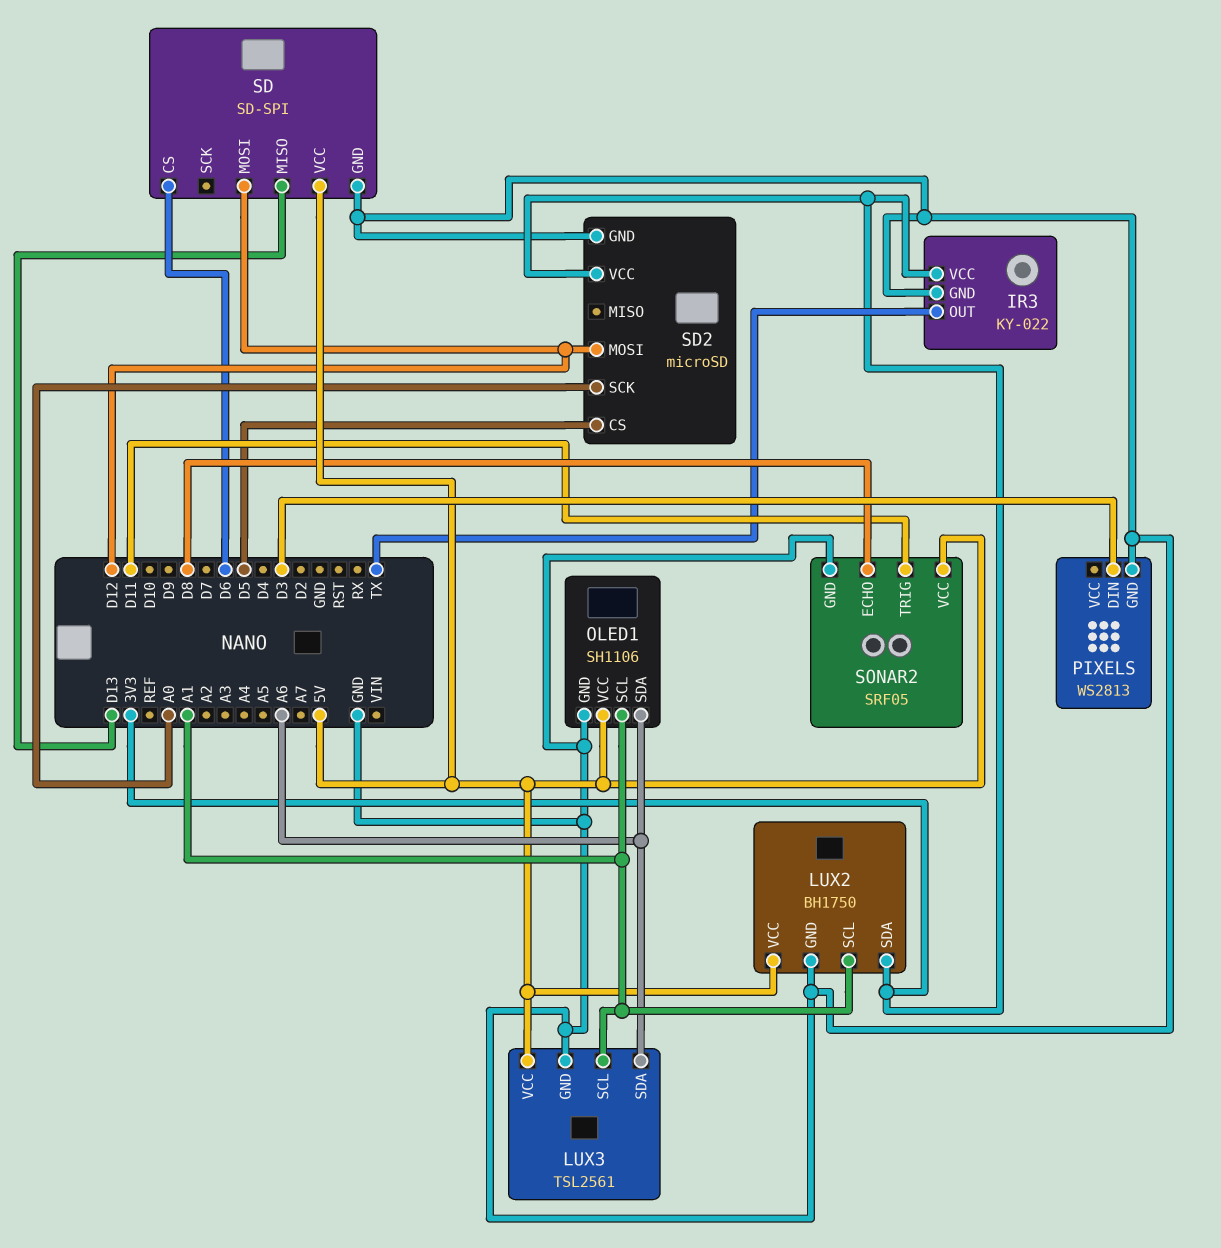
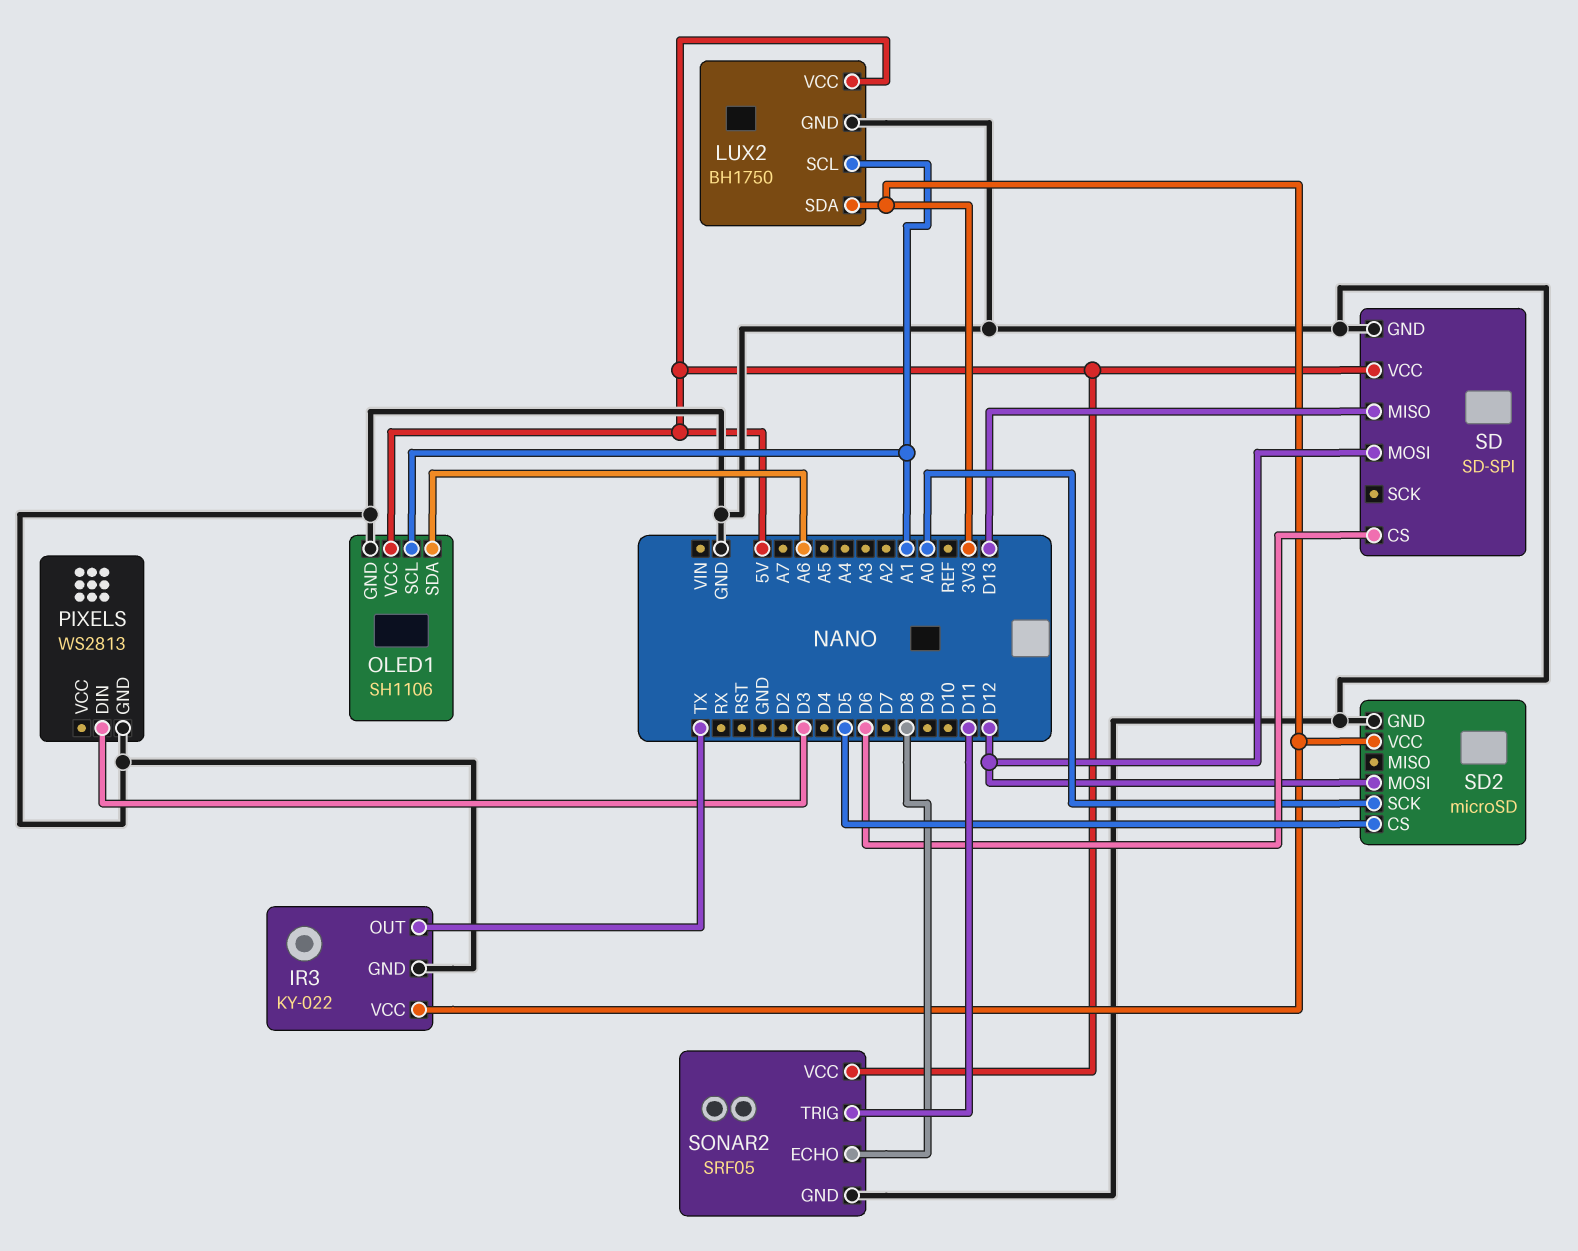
LUX3: TSL2561 -> none
LUX3 pin GND: GND -> none
LUX3 pin SCL: A1 -> none
LUX3 pin SDA: A6 -> none
LUX3 pin VCC: 5V -> none

